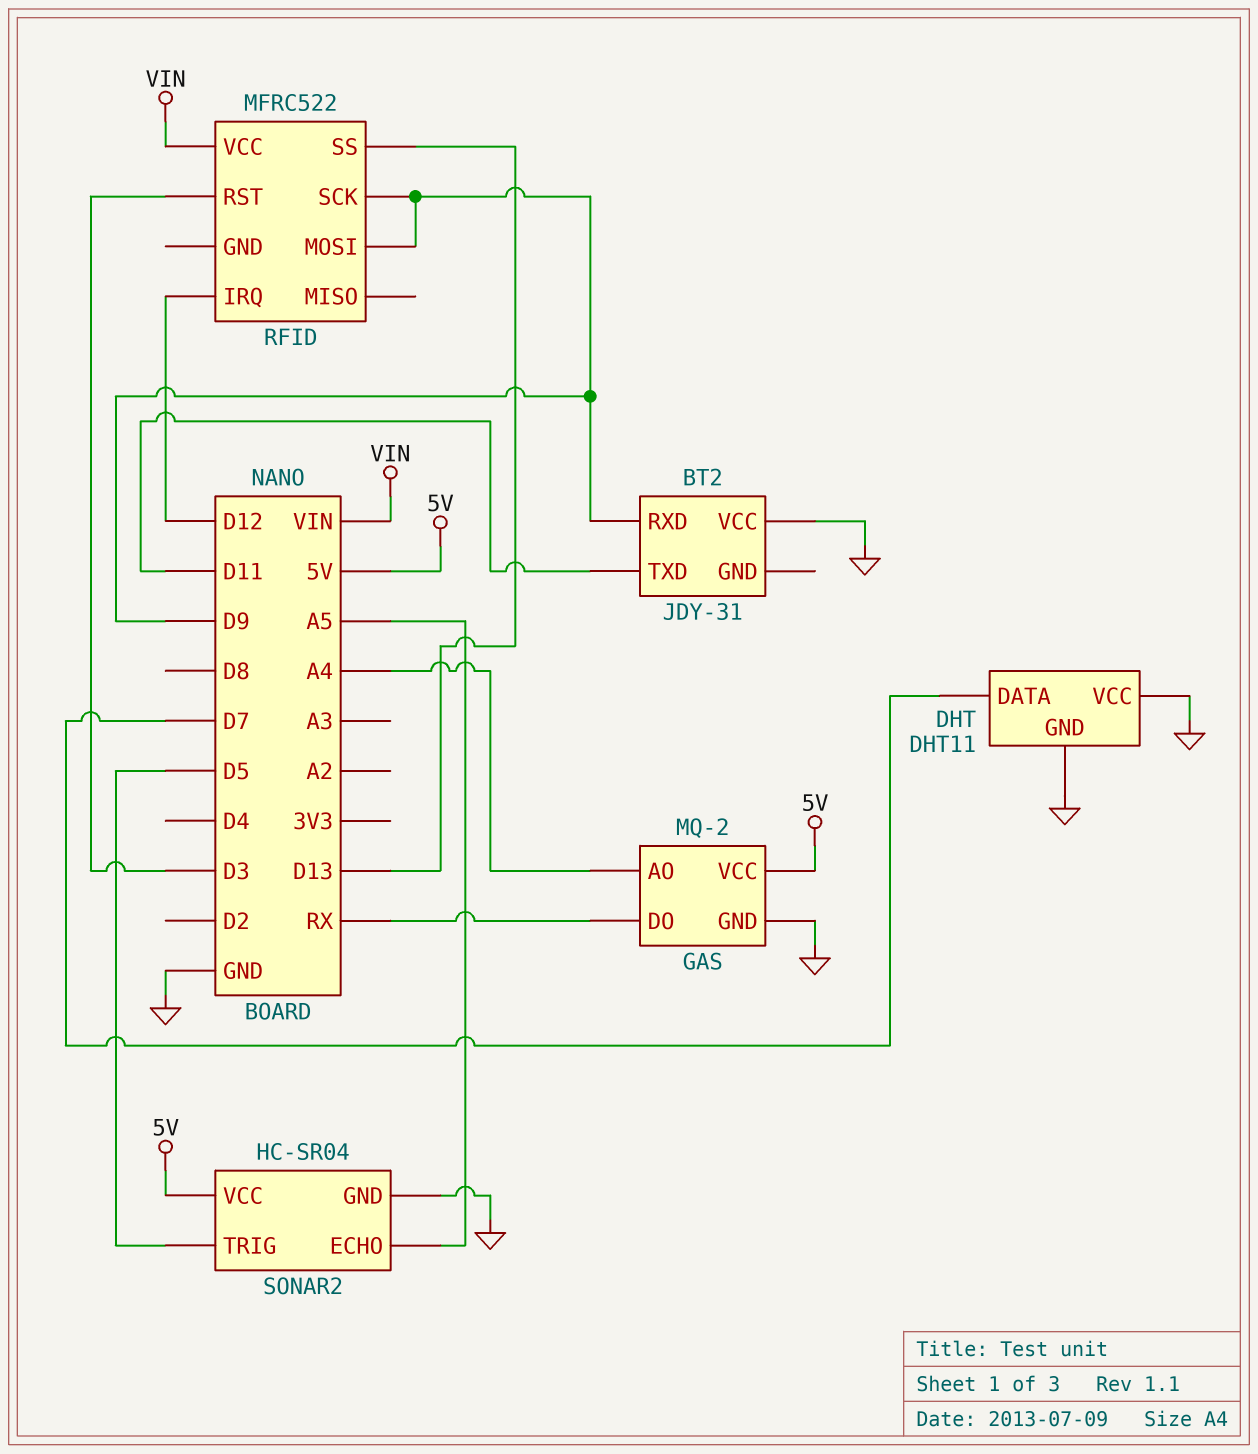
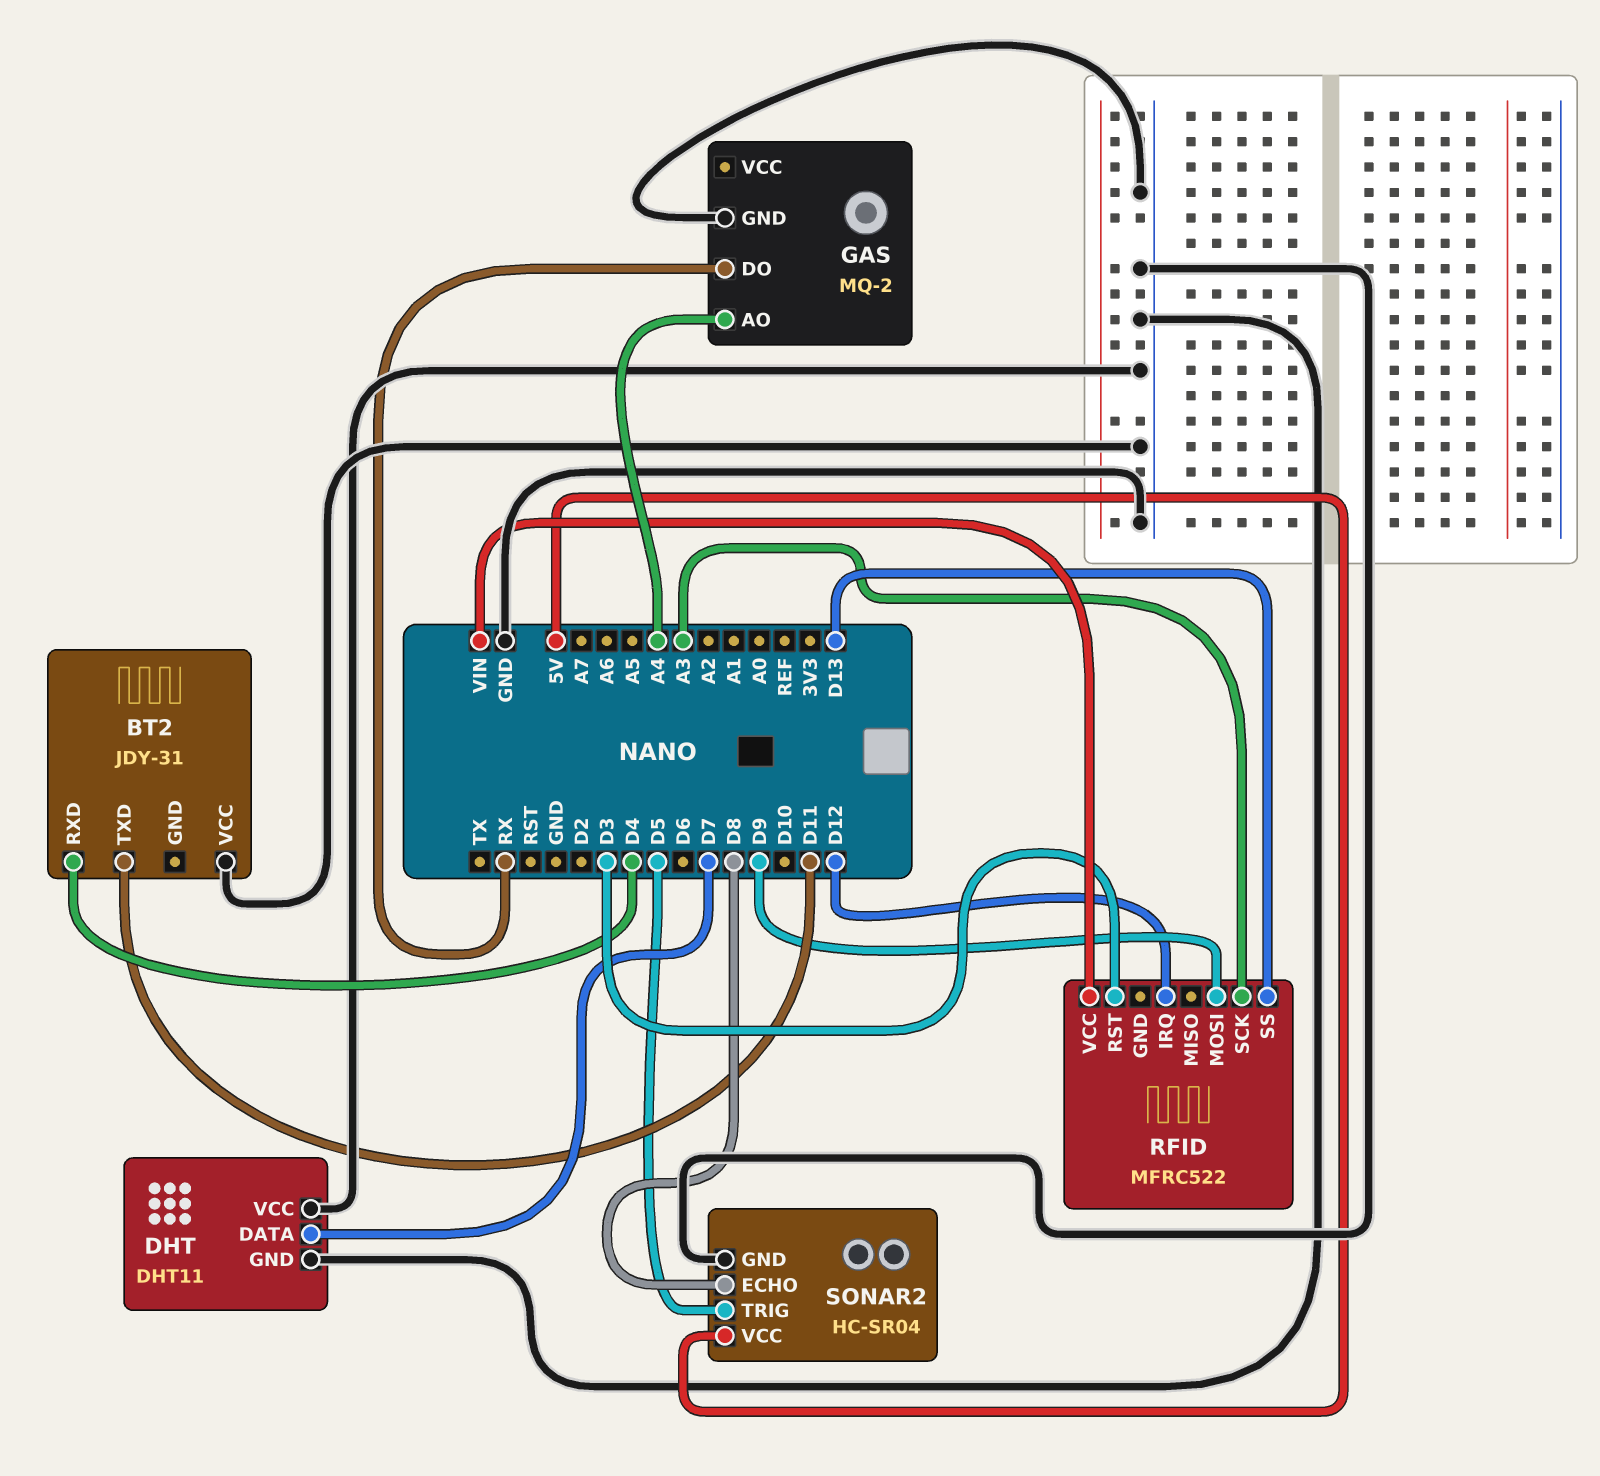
BT2 pin RXD: D9 -> D4
GAS pin VCC: 5V -> none
RFID pin SCK: D9 -> A3
SONAR2 pin ECHO: A5 -> D8

